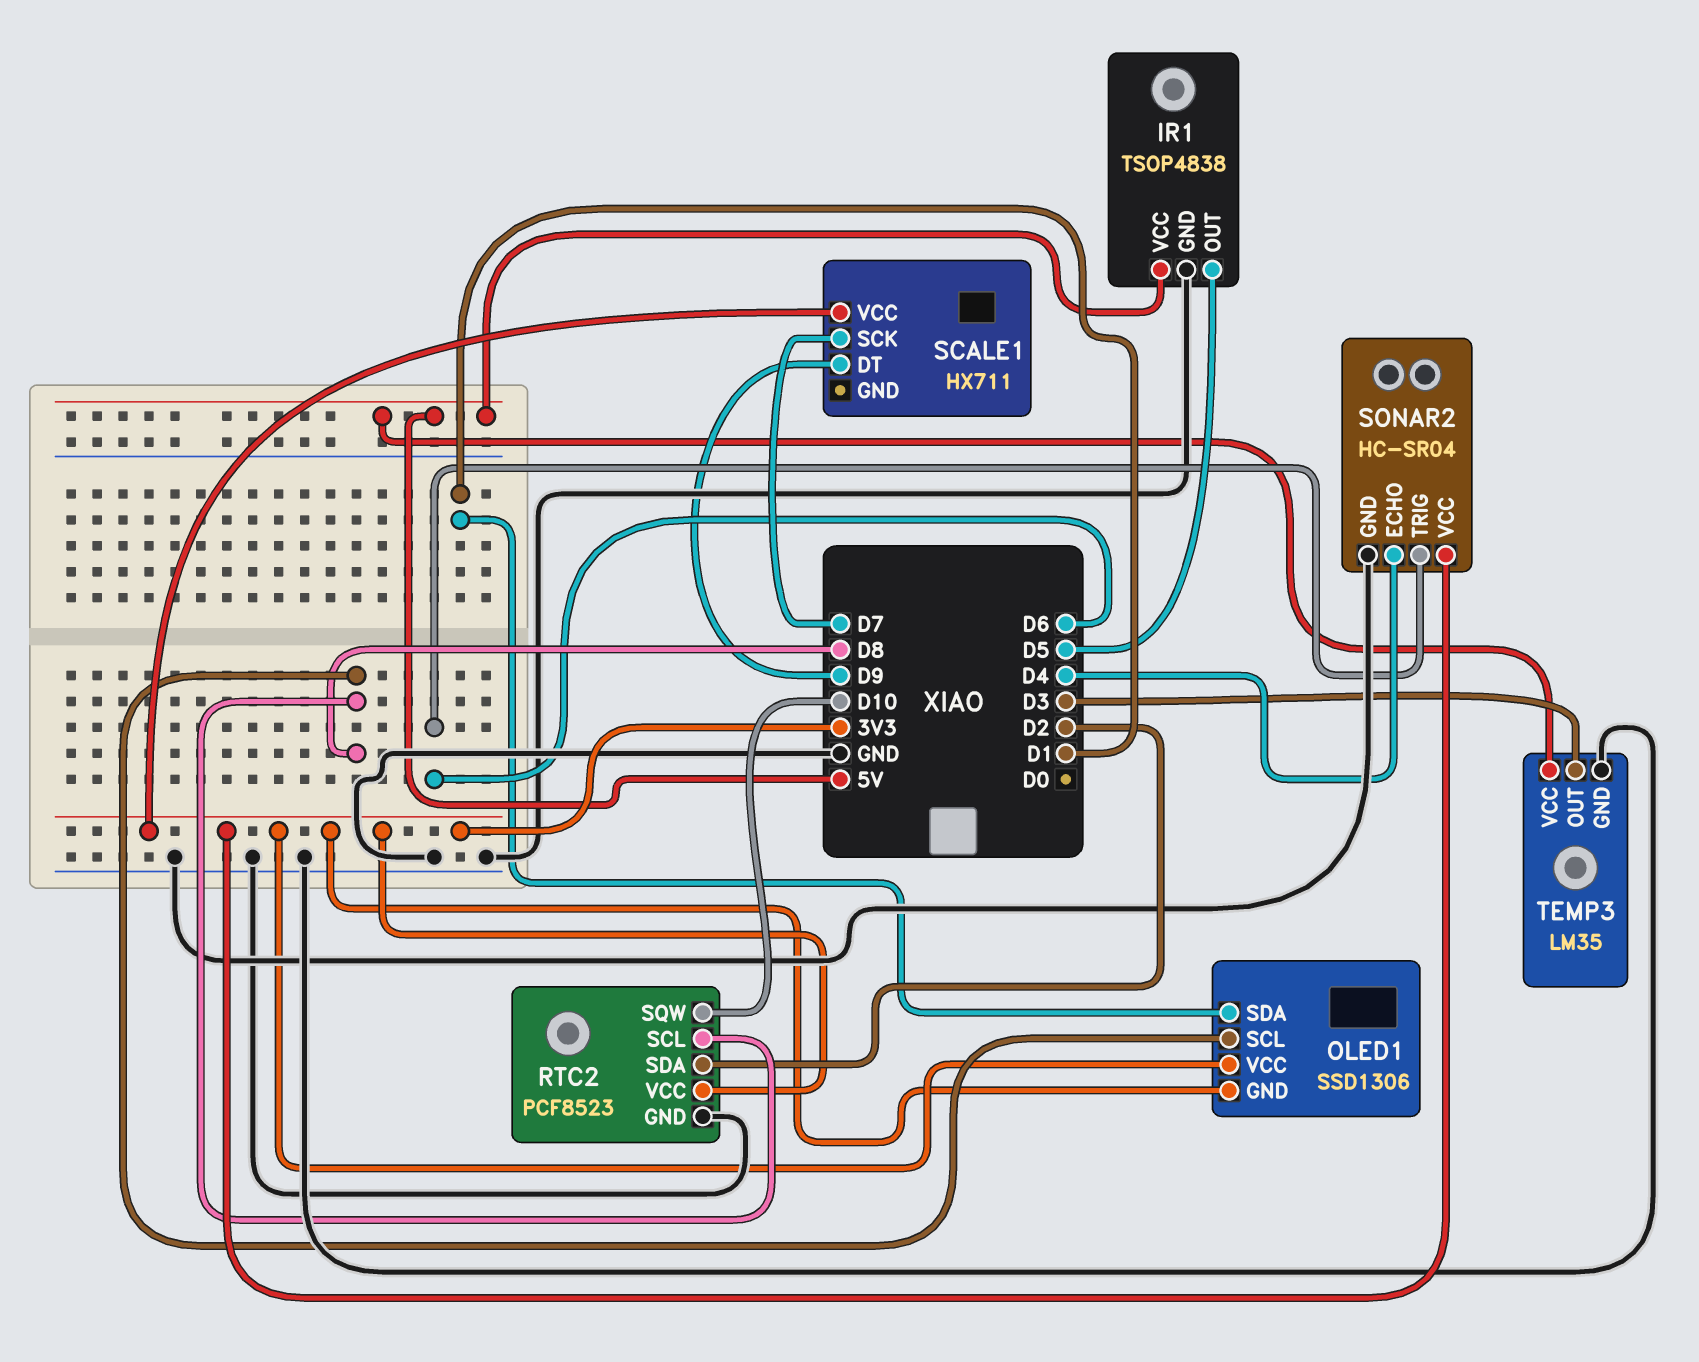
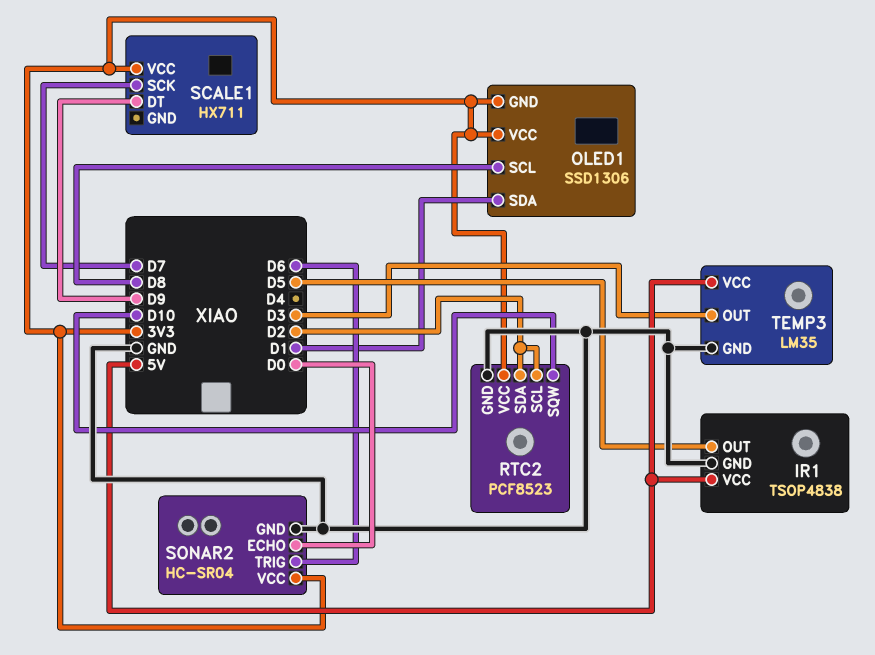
RTC2 pin SCL: D8 -> D2
SONAR2 pin ECHO: D4 -> D0

